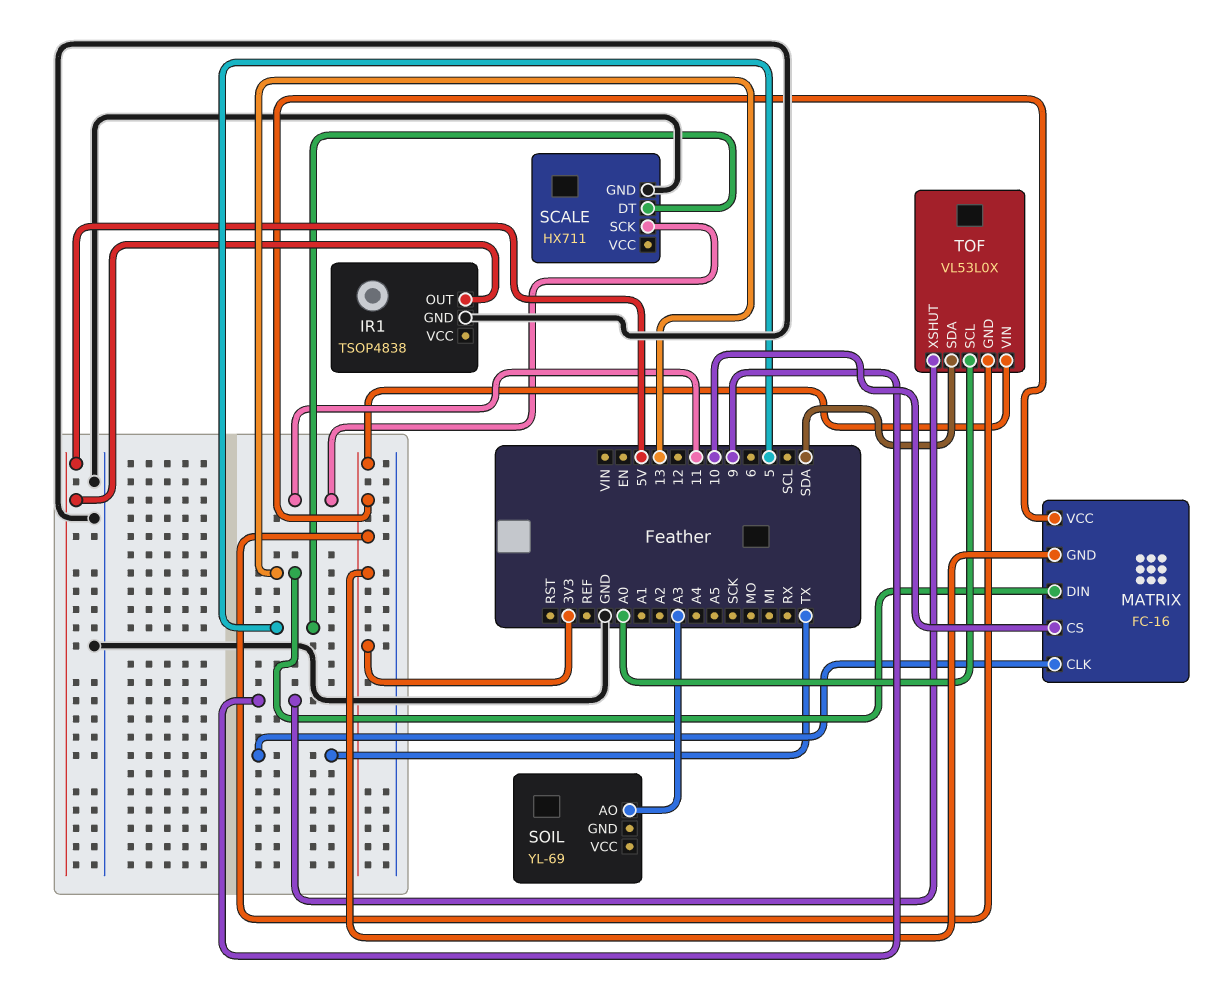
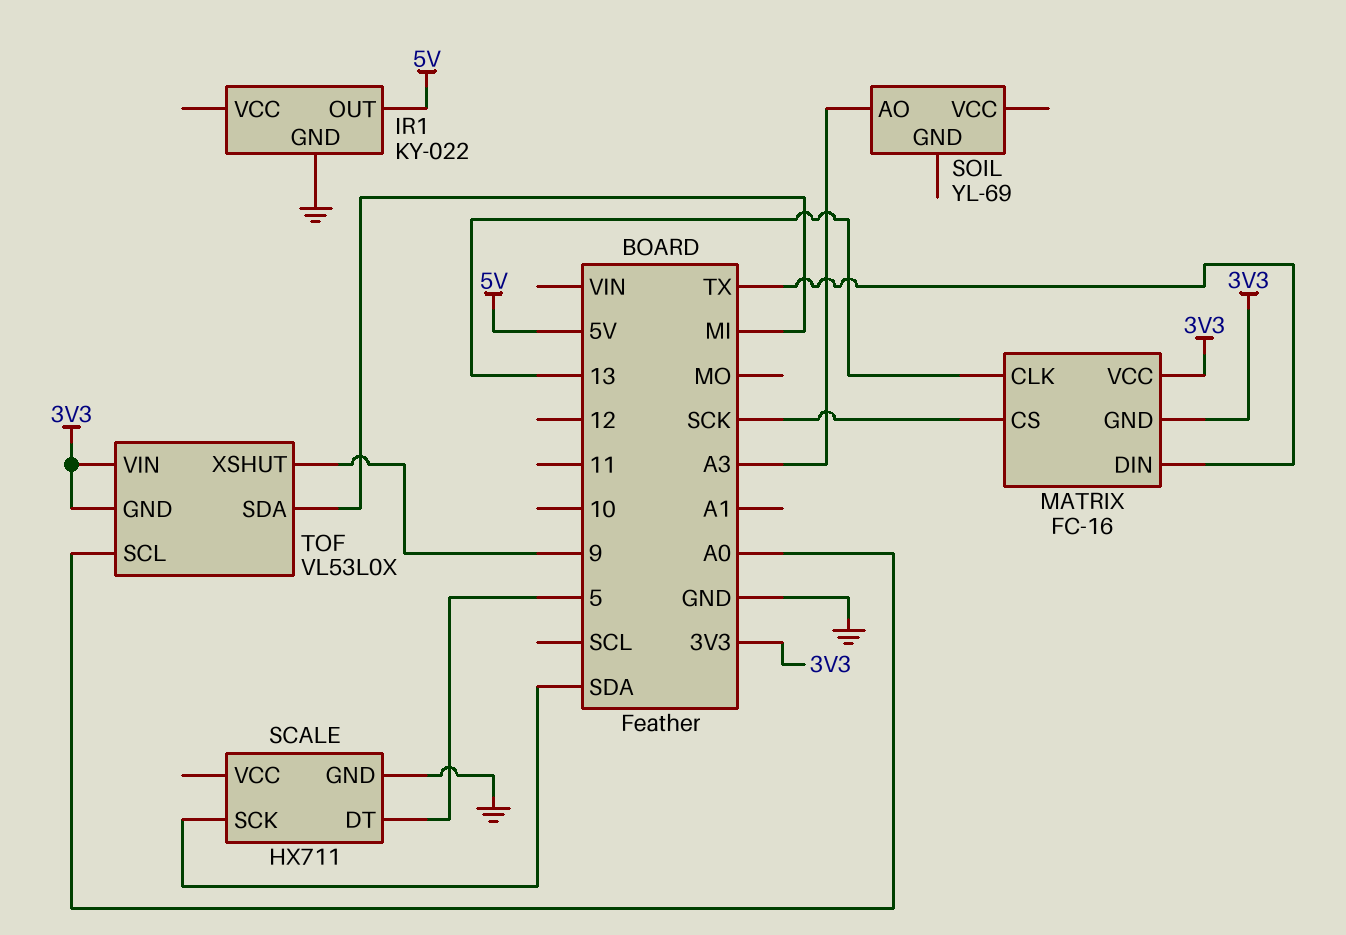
IR1: TSOP4838 -> KY-022
MATRIX pin CLK: TX -> 13
MATRIX pin CS: 10 -> SCK
MATRIX pin DIN: 13 -> TX
SCALE pin SCK: 11 -> SDA
TOF pin SDA: SDA -> MI

